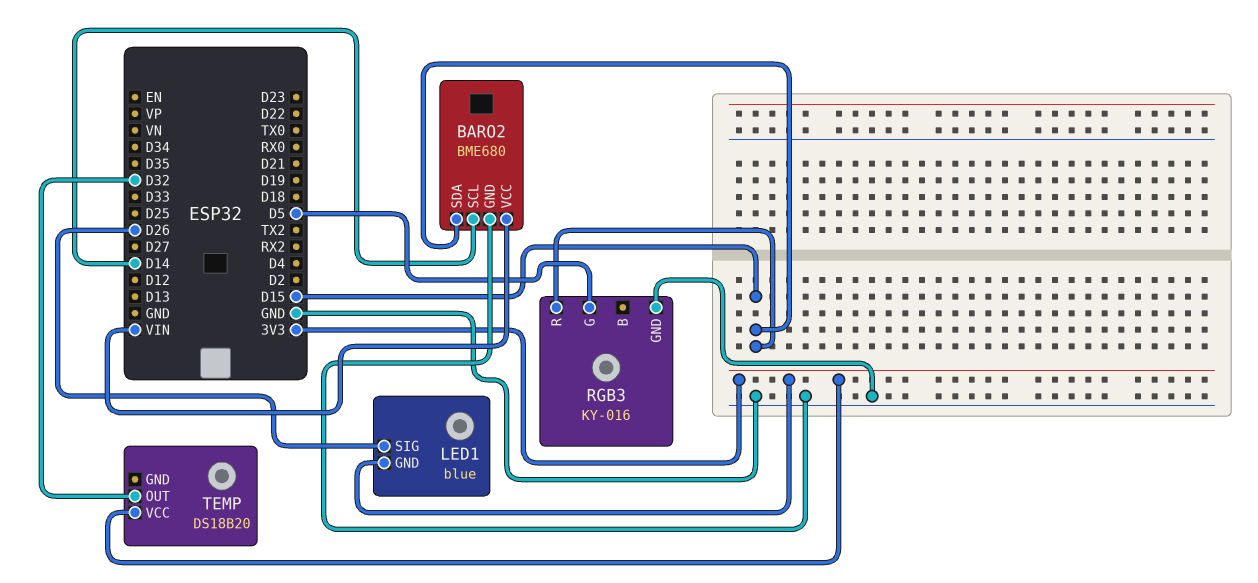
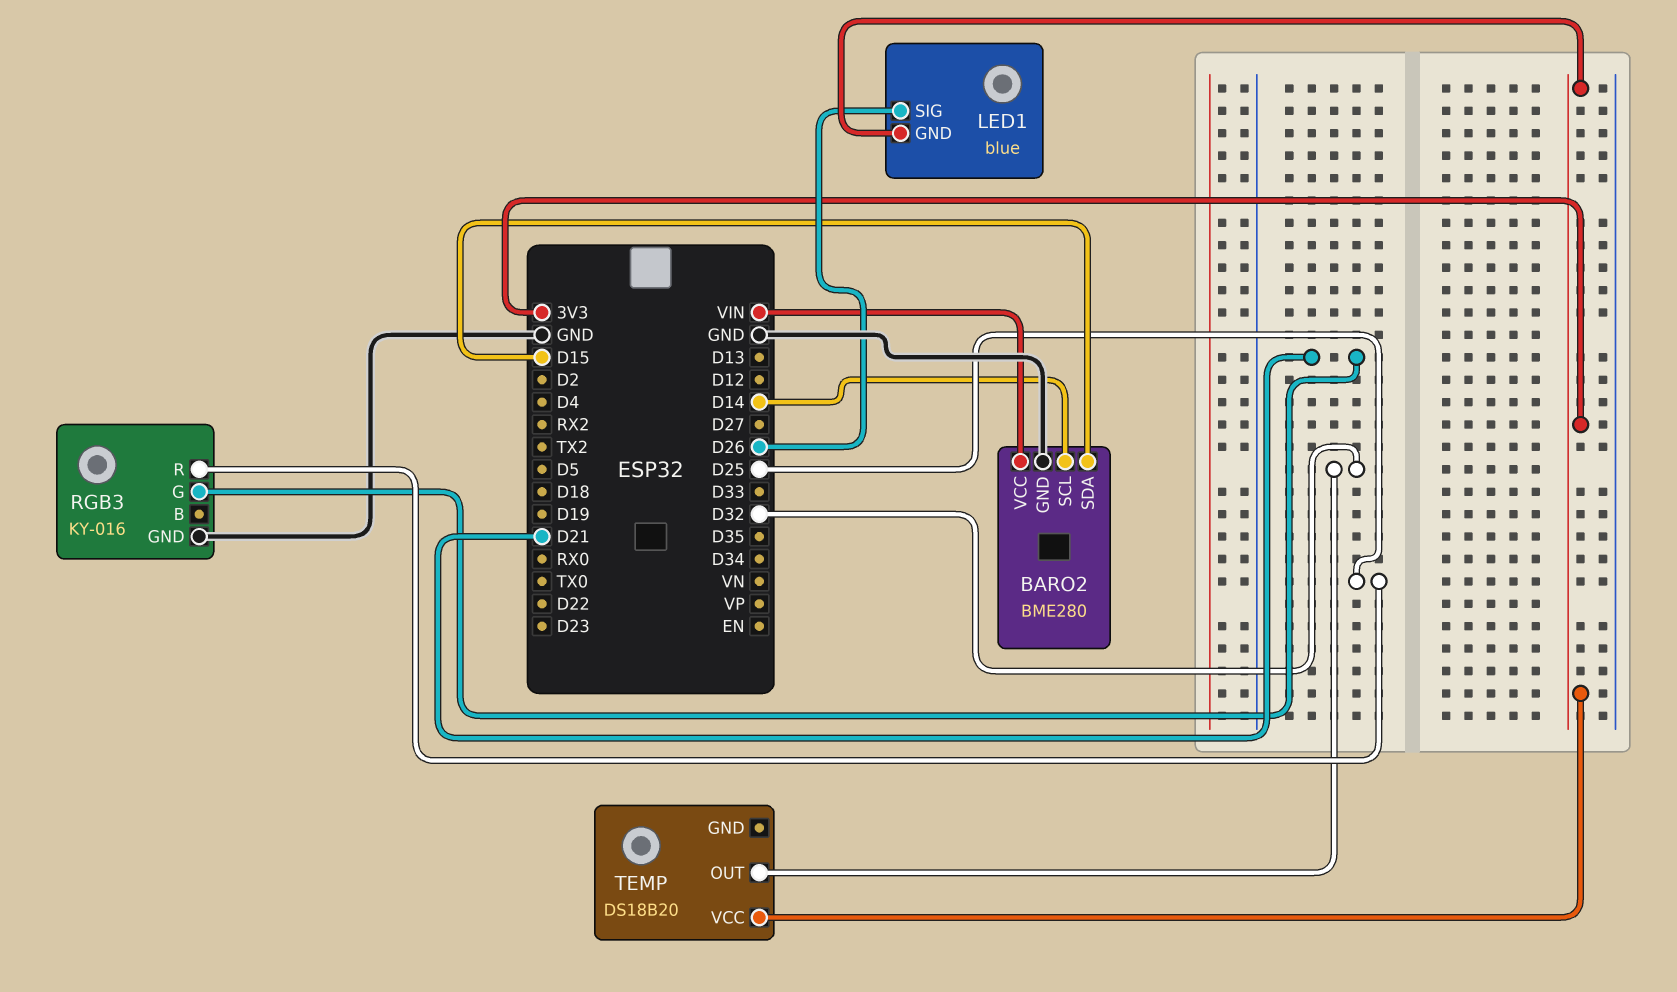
BARO2: BME680 -> BME280
RGB3 pin G: D5 -> D21
RGB3 pin R: D15 -> D25

